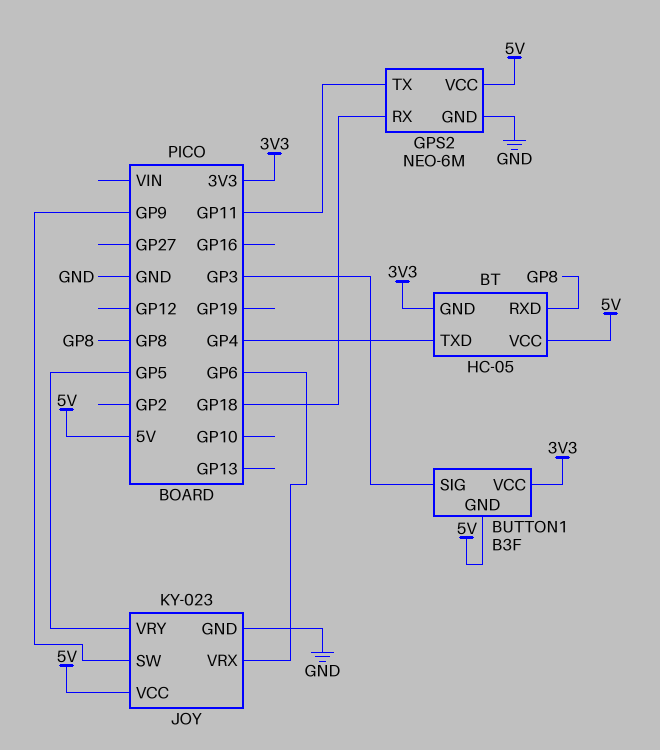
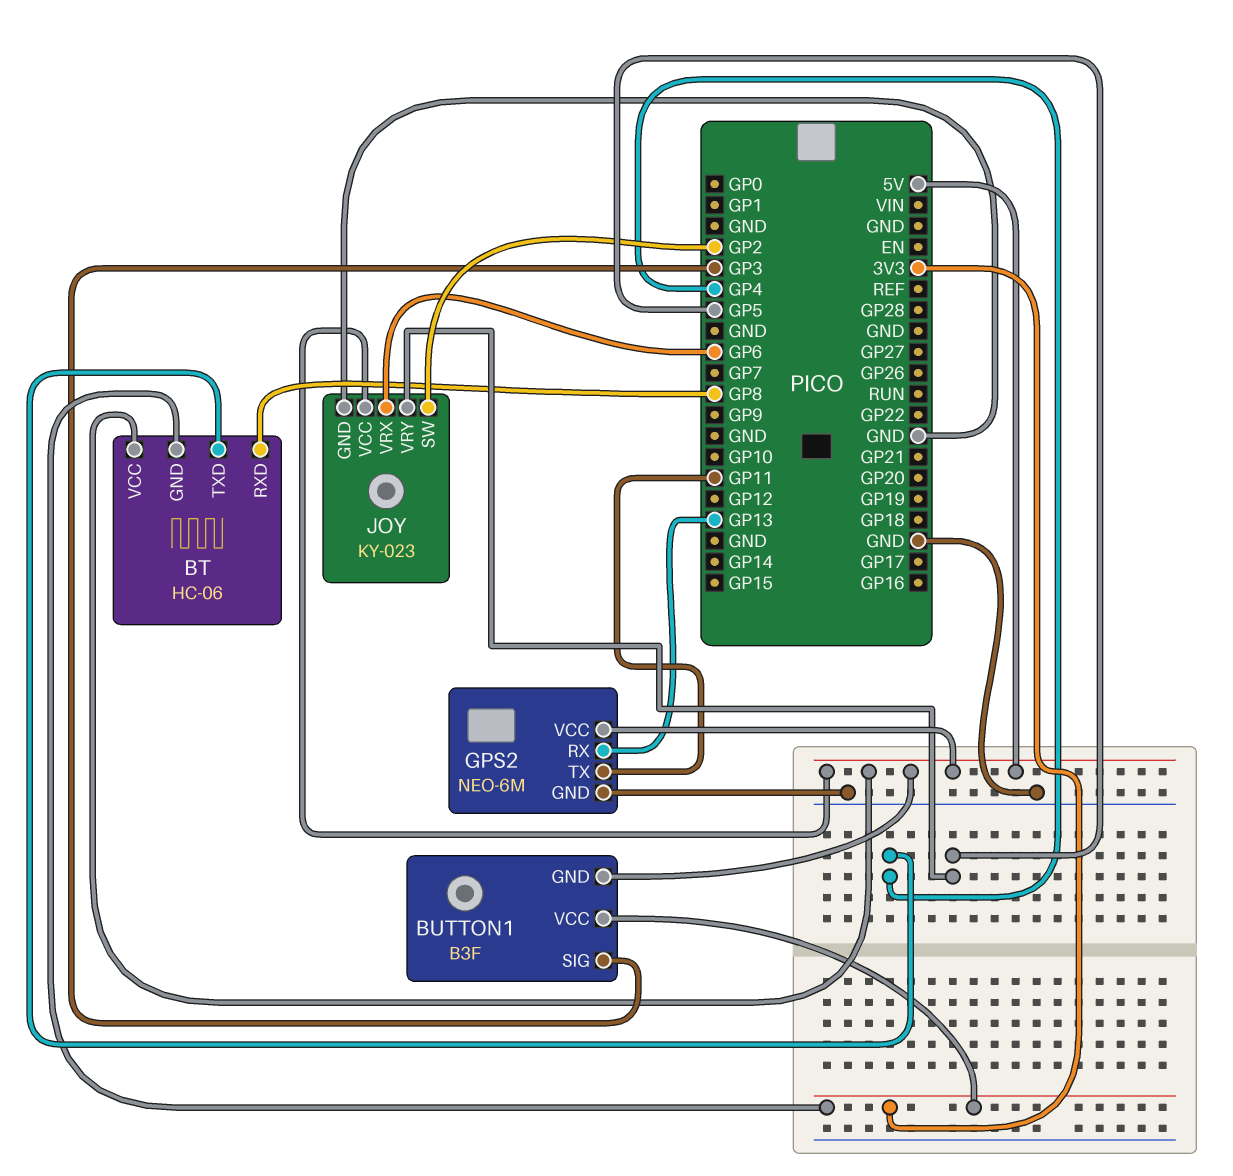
BT: HC-05 -> HC-06
GPS2 pin RX: GP18 -> GP13
JOY pin SW: GP9 -> GP2

